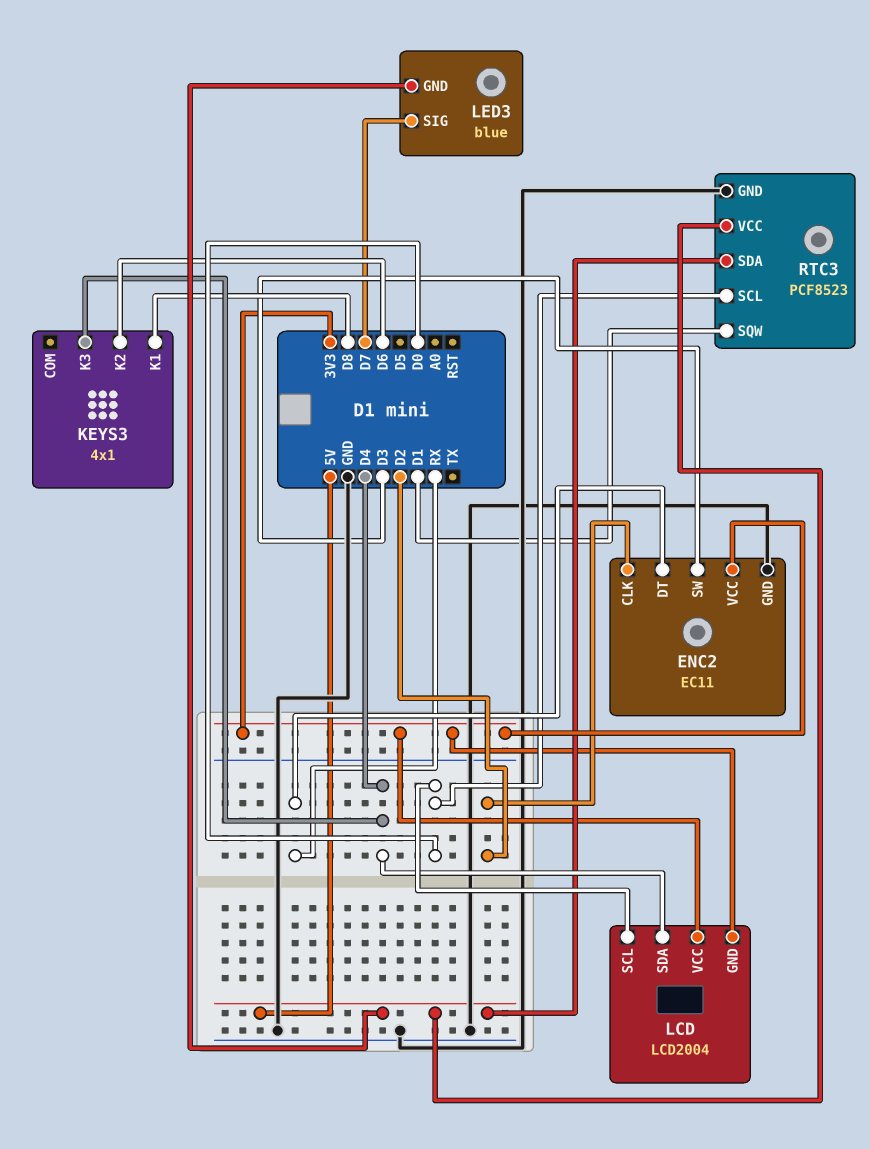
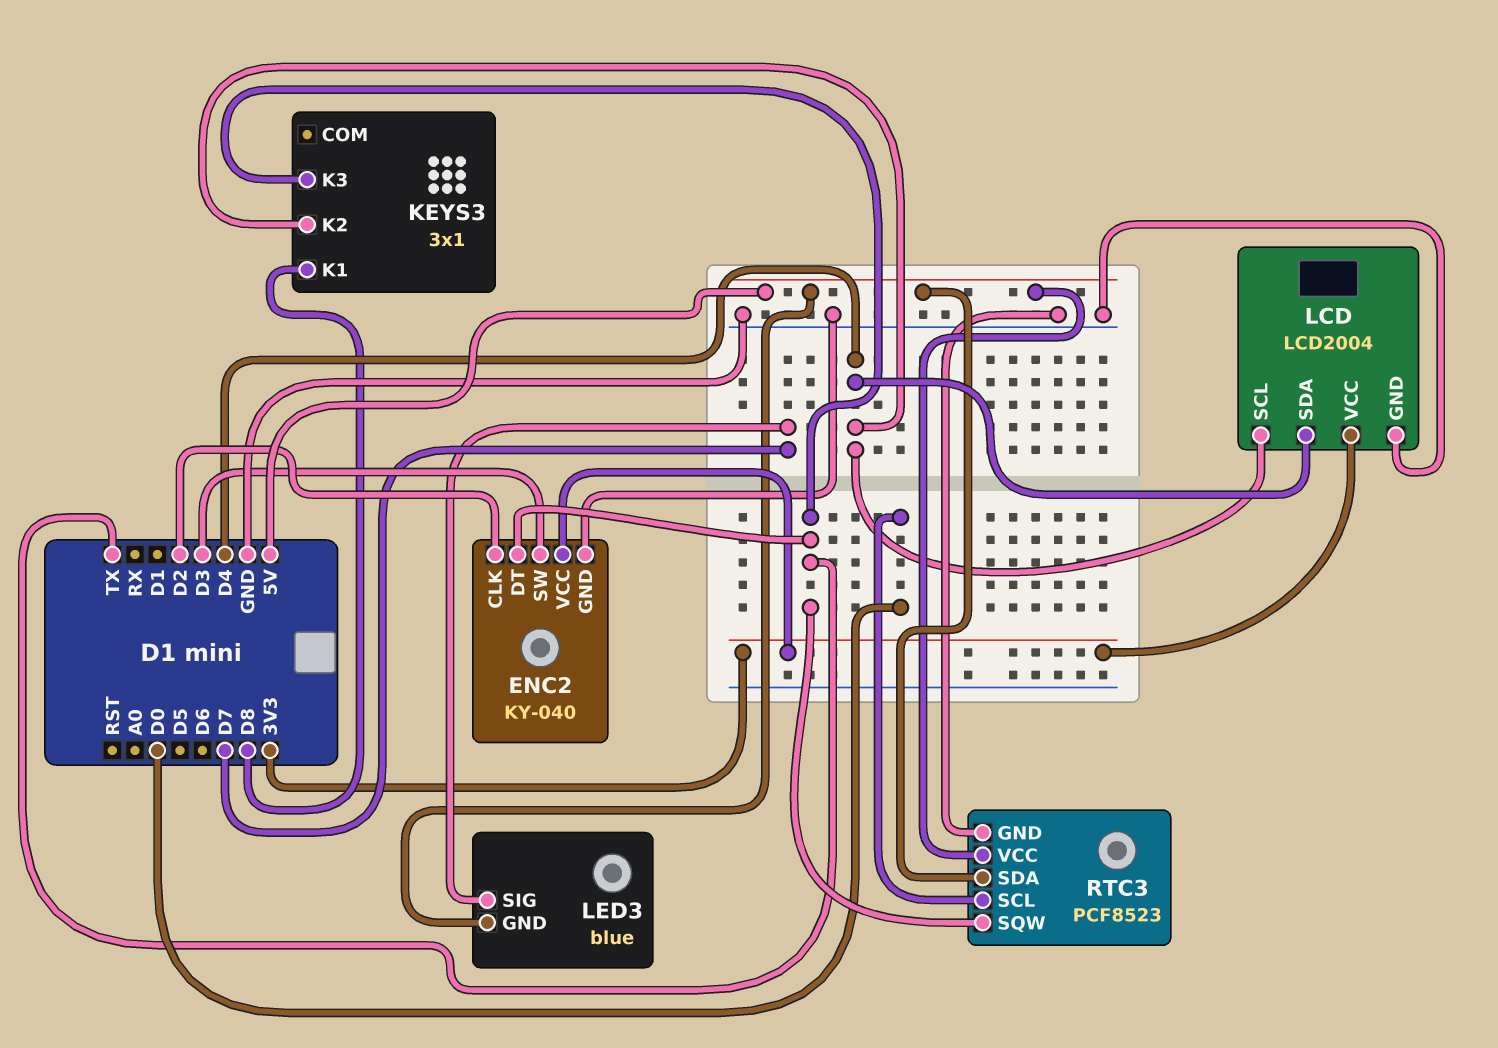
ENC2: EC11 -> KY-040
ENC2 pin DT: RX -> TX
KEYS3: 4x1 -> 3x1
KEYS3 pin K2: D6 -> D4
KEYS3 pin K3: D4 -> TX
LCD pin GND: 3V3 -> GND
LCD pin SCL: D0 -> D4
RTC3 pin SQW: D1 -> TX

